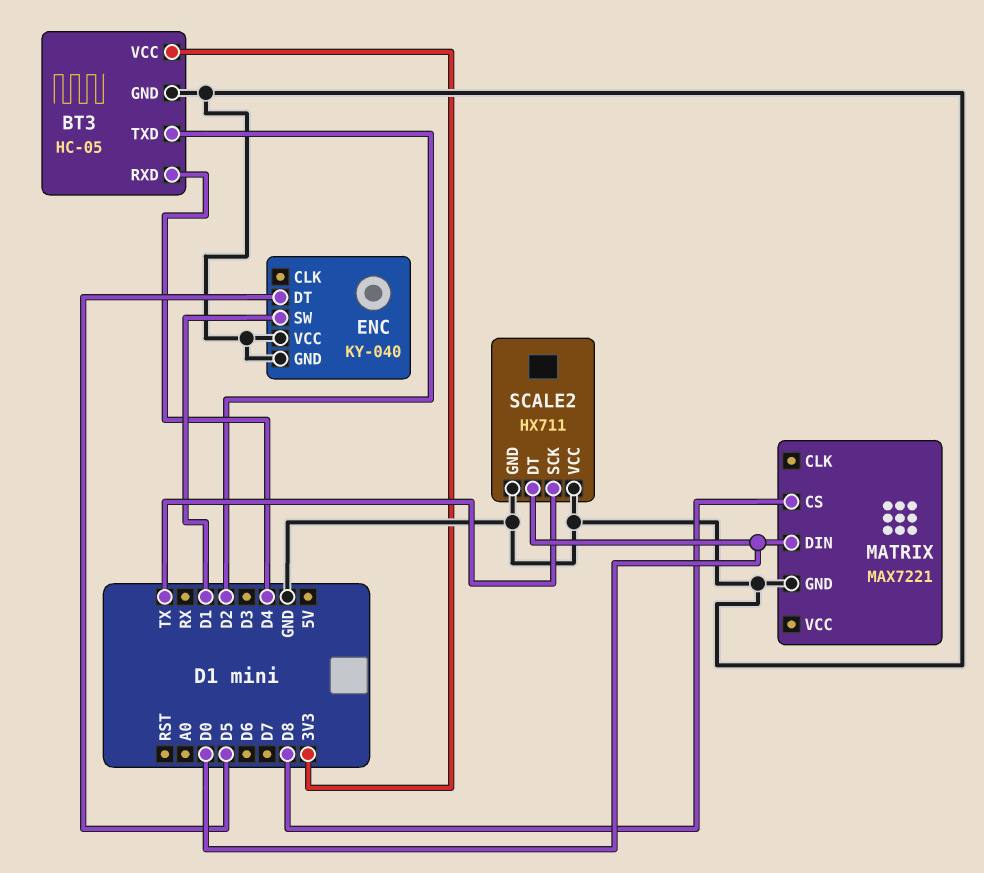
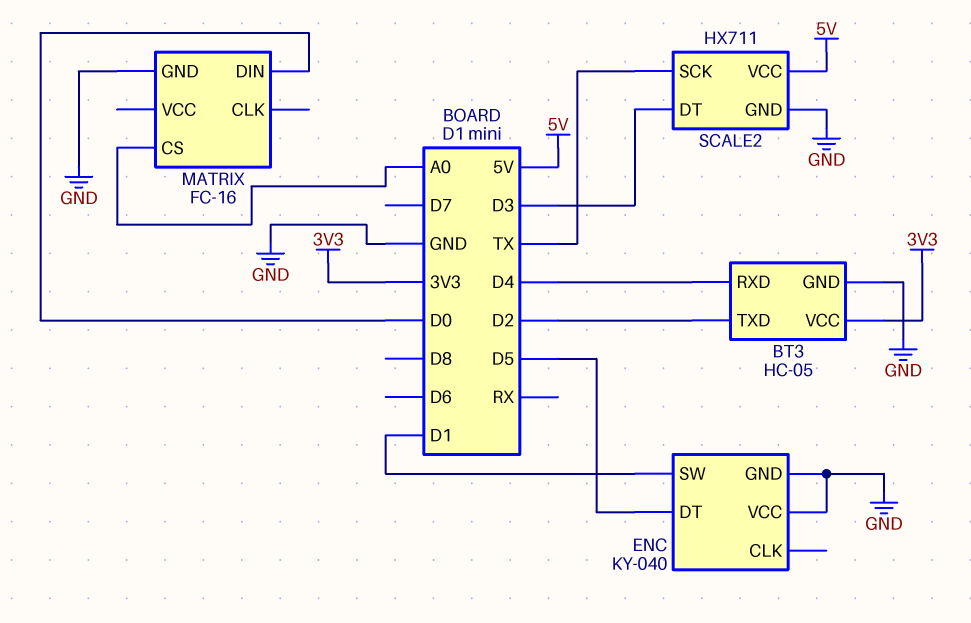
MATRIX: MAX7221 -> FC-16
MATRIX pin CS: D8 -> A0
SCALE2 pin DT: D0 -> D3
SCALE2 pin VCC: GND -> 5V

